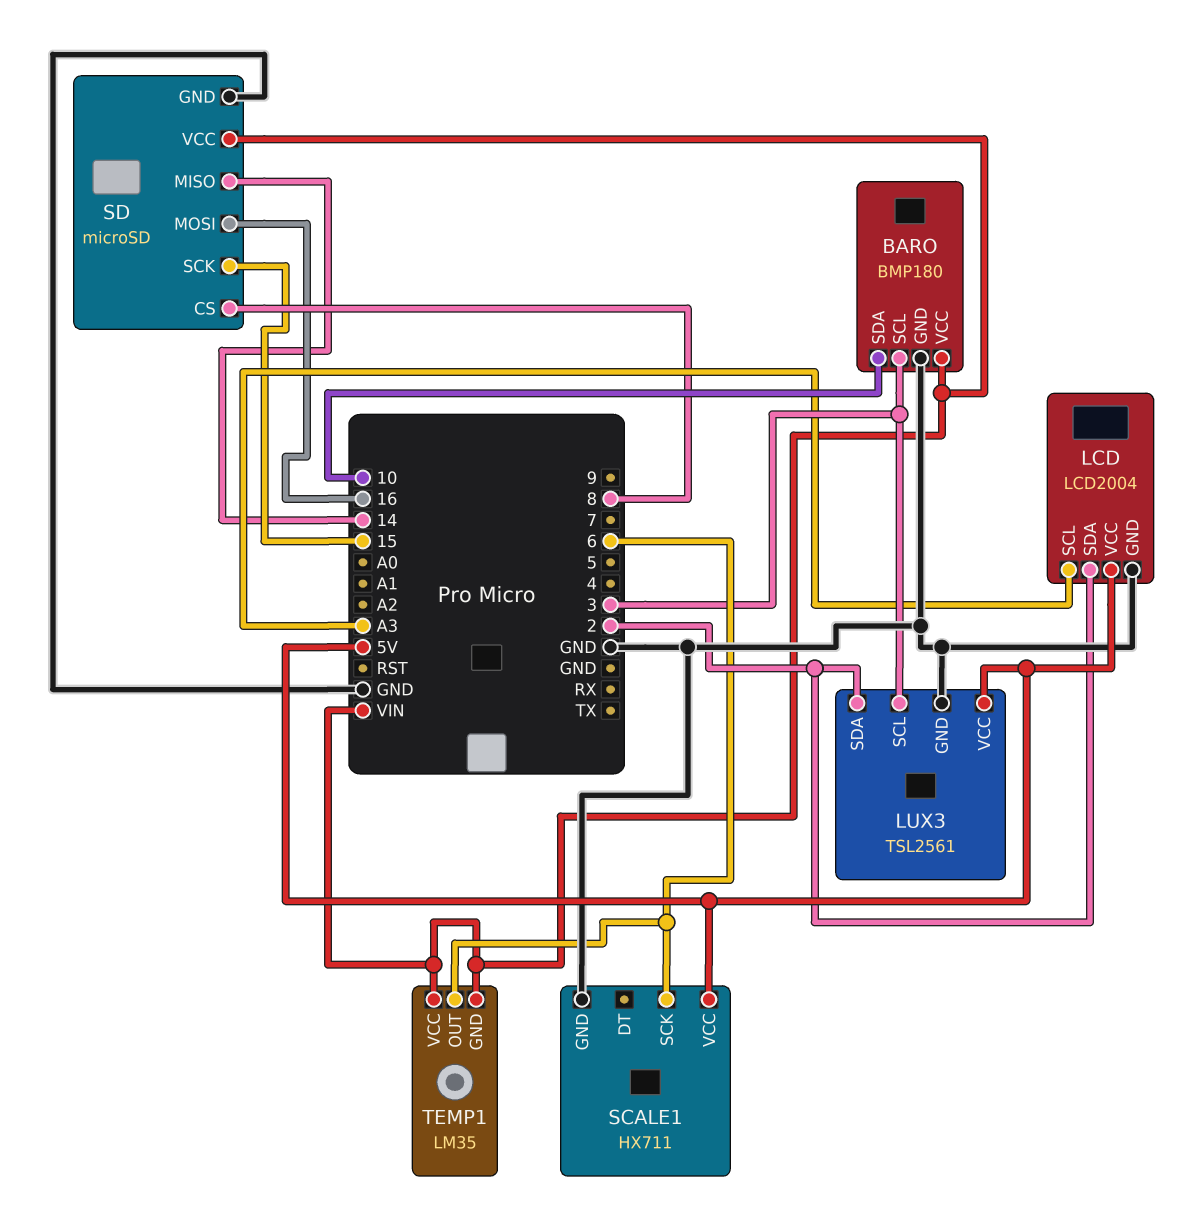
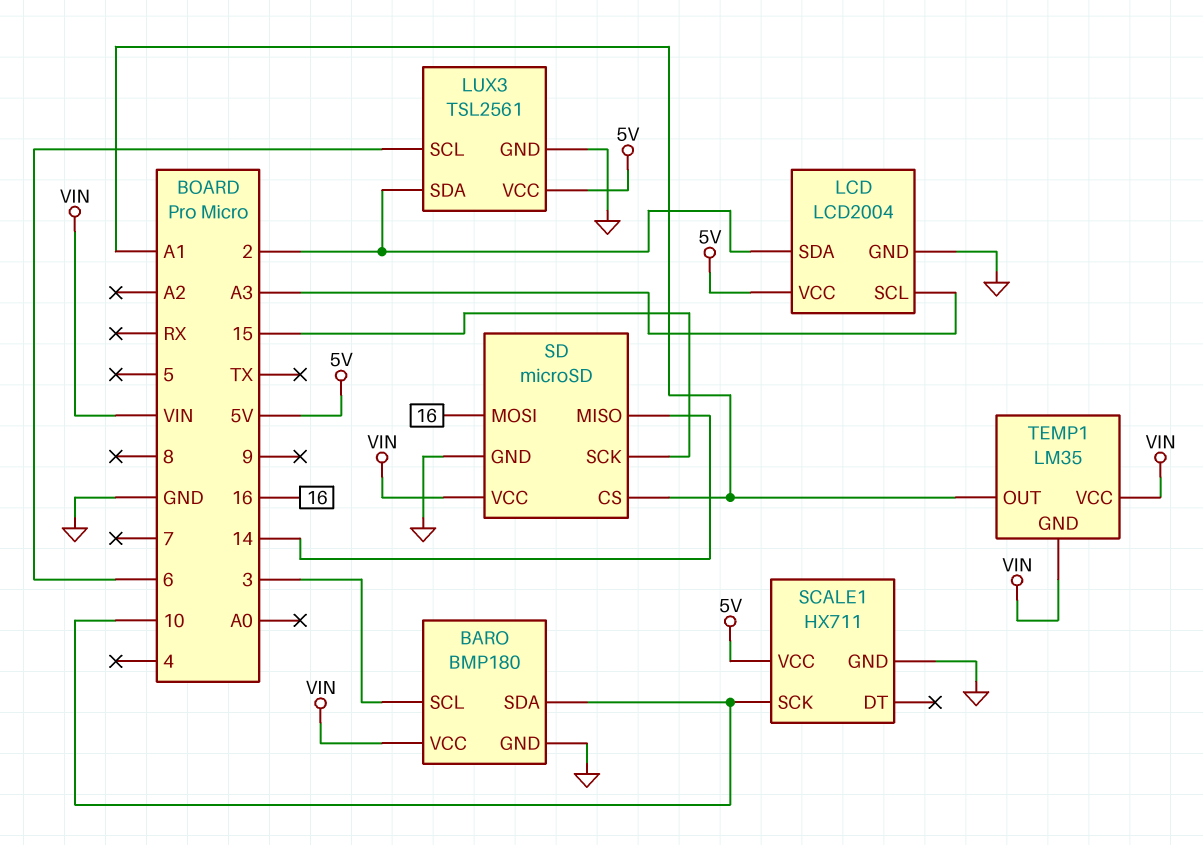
LUX3 pin SCL: 3 -> 6
SCALE1 pin SCK: 6 -> 10
SD pin CS: 8 -> A1
TEMP1 pin OUT: 6 -> A1

